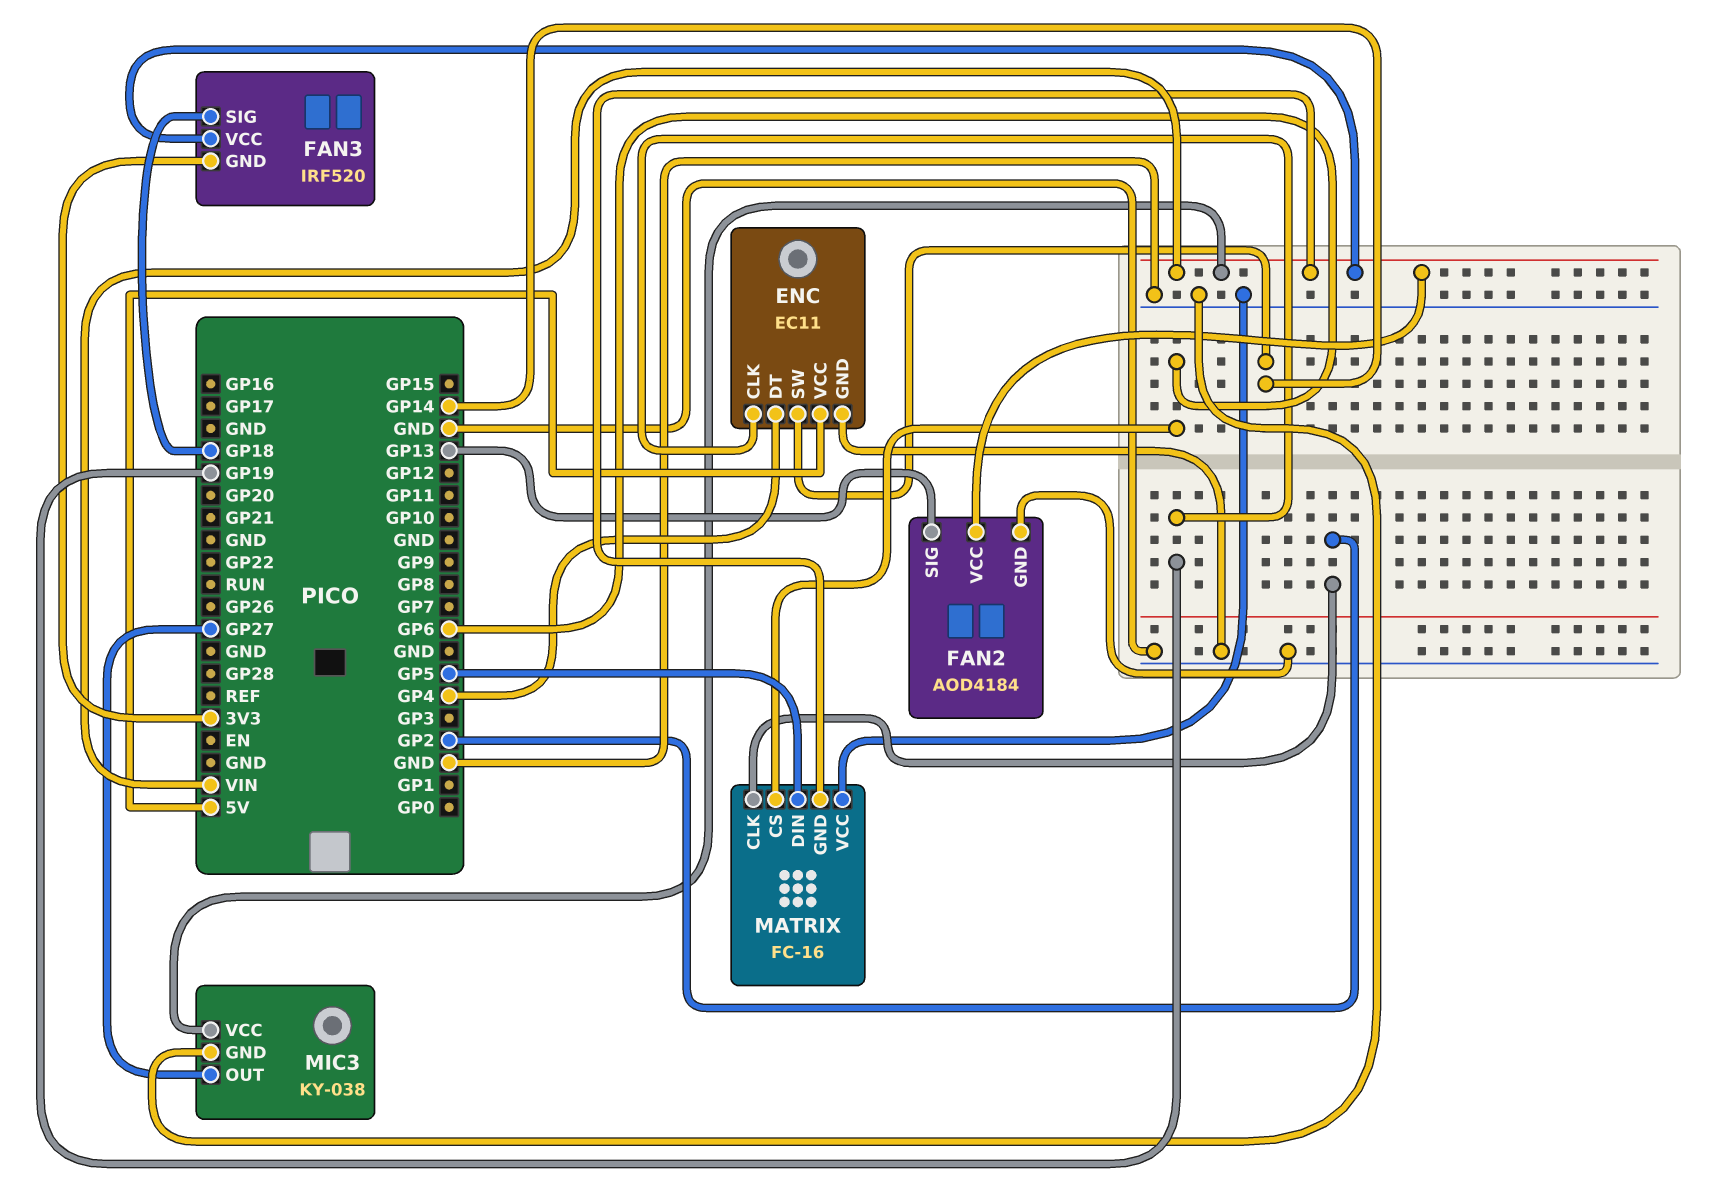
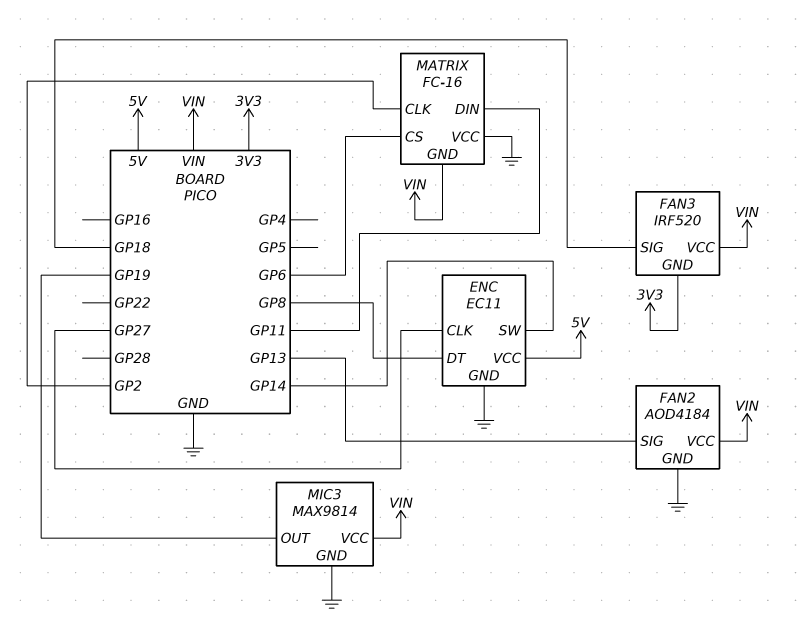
ENC pin CLK: GP19 -> GP27
ENC pin DT: GP4 -> GP8
MATRIX pin DIN: GP5 -> GP11
MIC3: KY-038 -> MAX9814
MIC3 pin OUT: GP27 -> GP19

